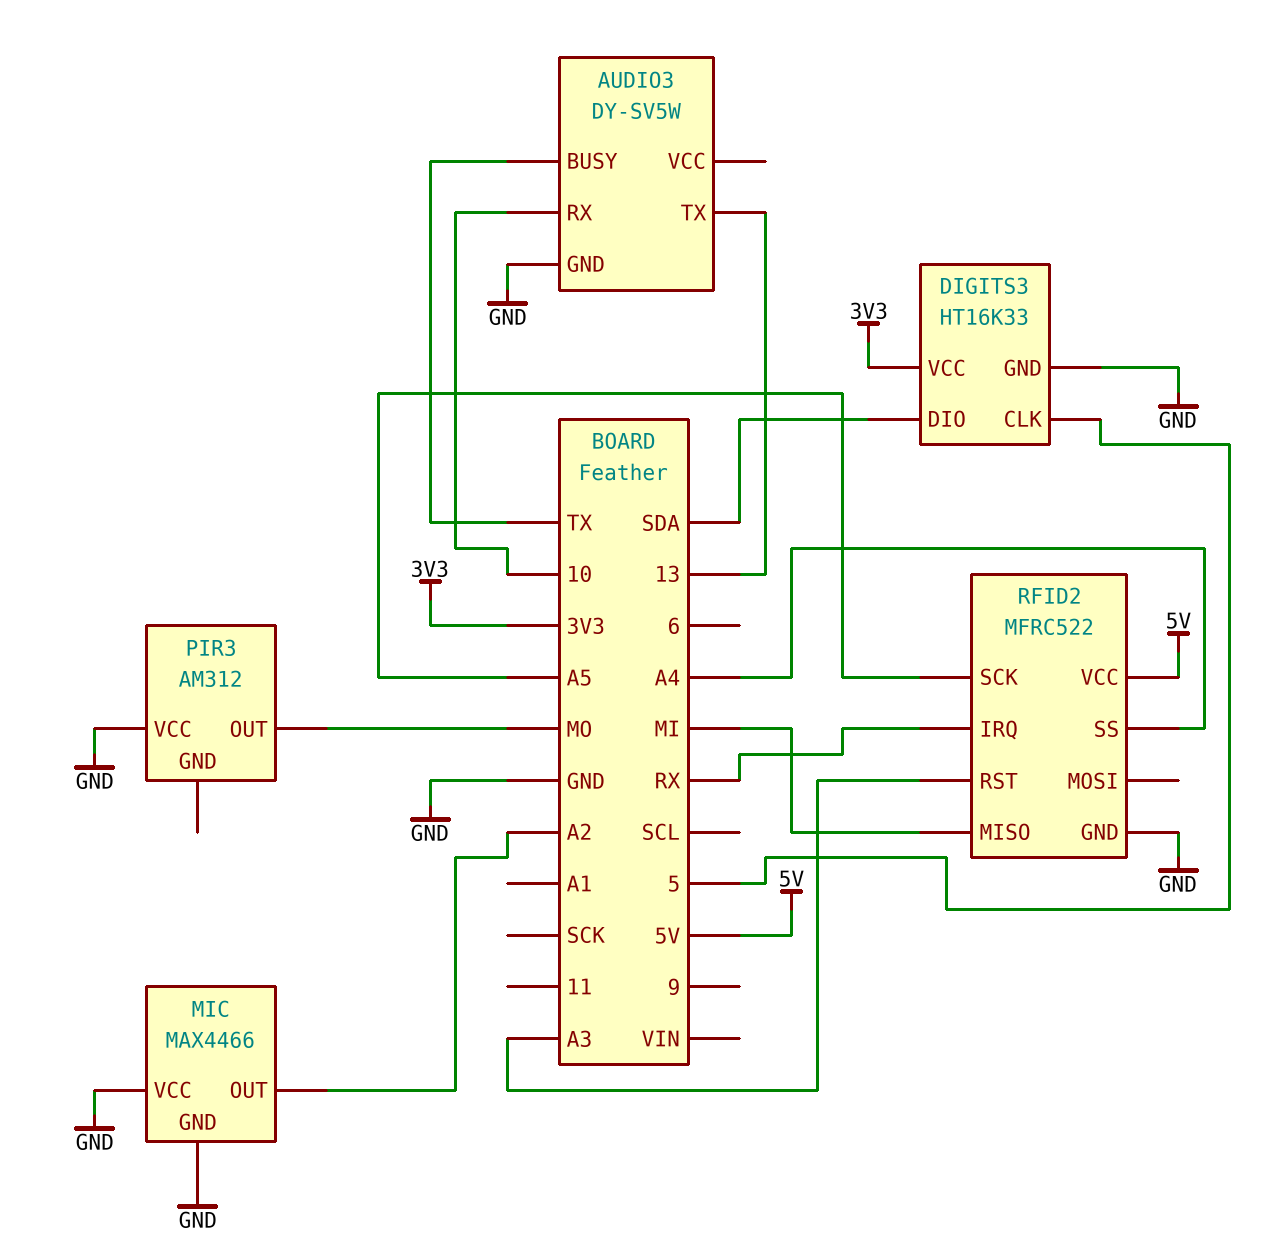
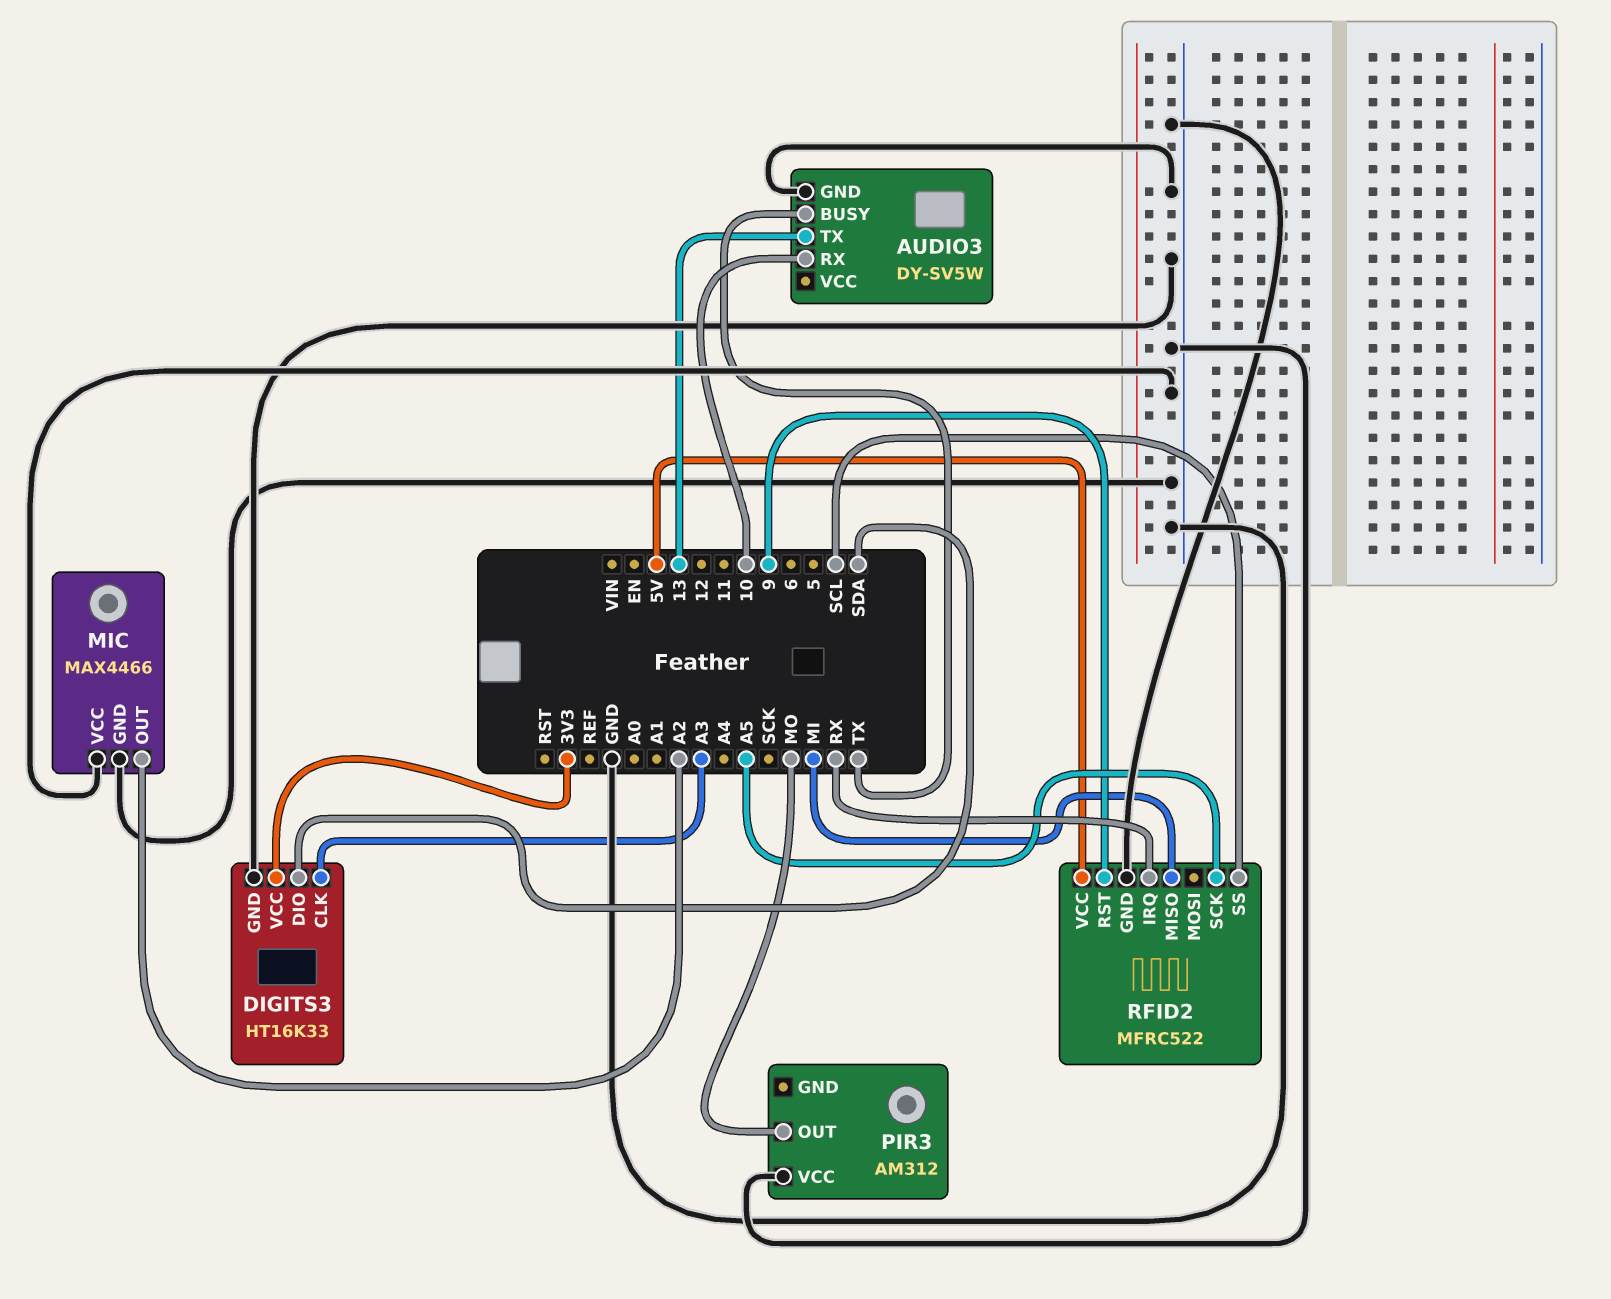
DIGITS3 pin CLK: 5 -> A3
RFID2 pin RST: A3 -> 9
RFID2 pin SS: A4 -> SCL

